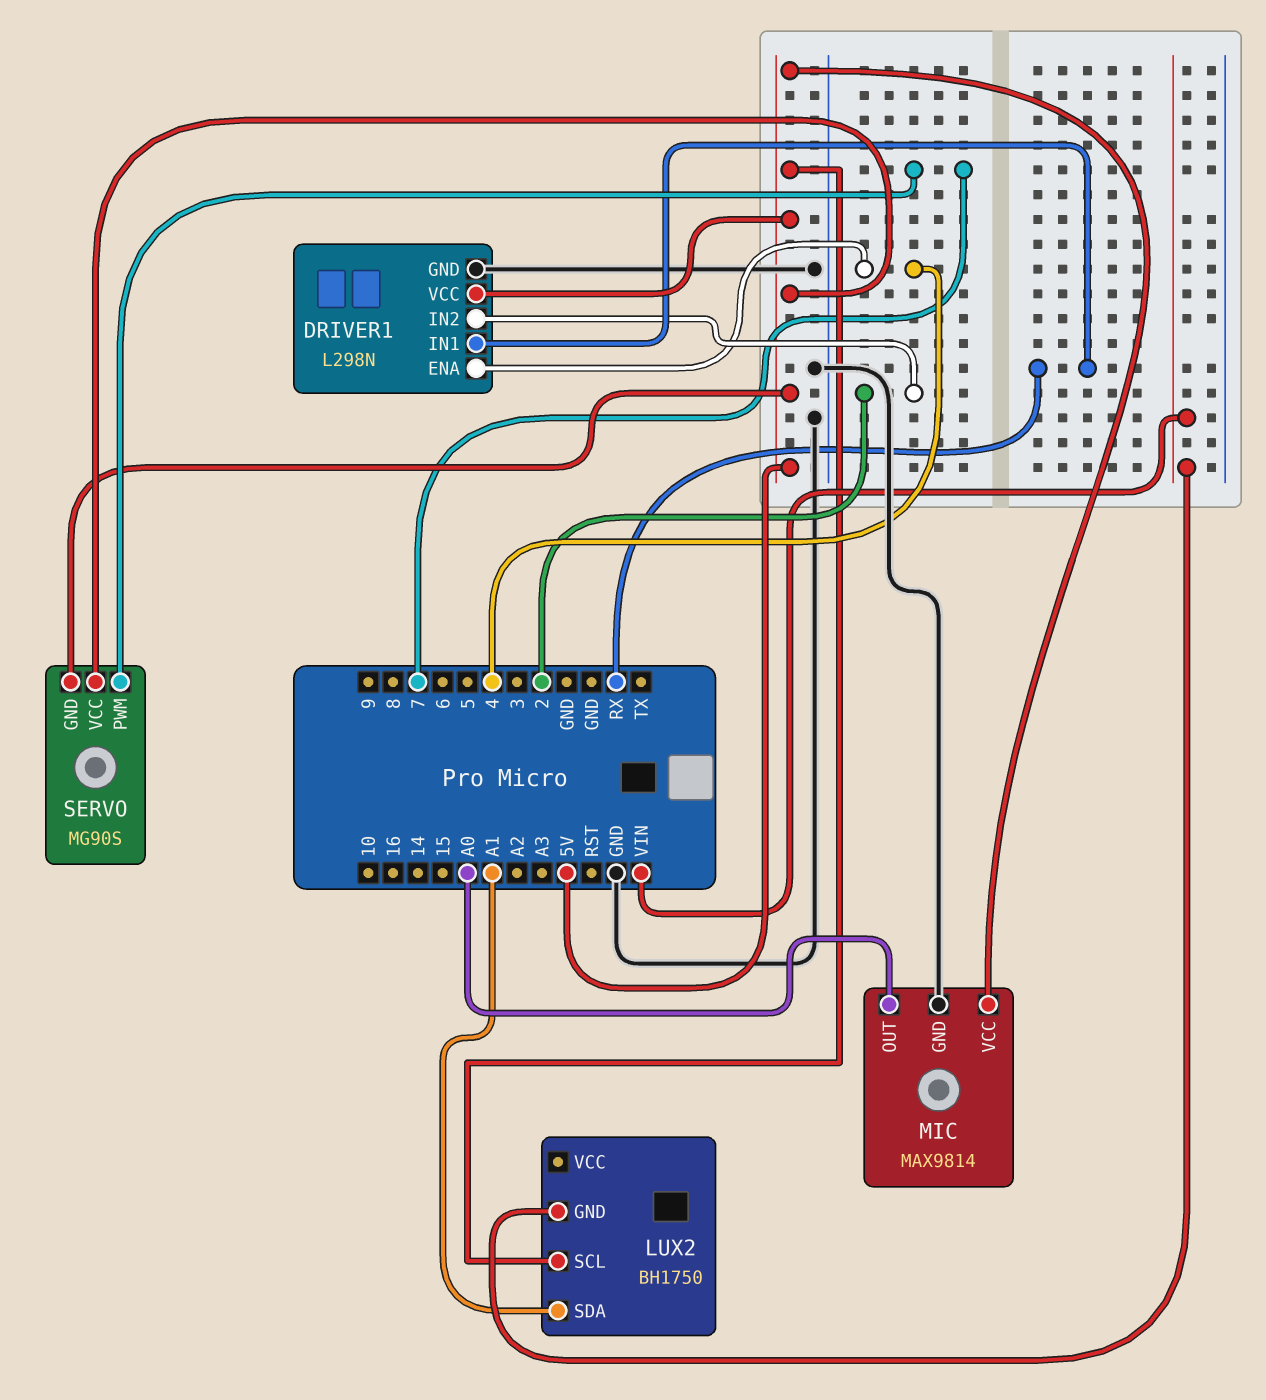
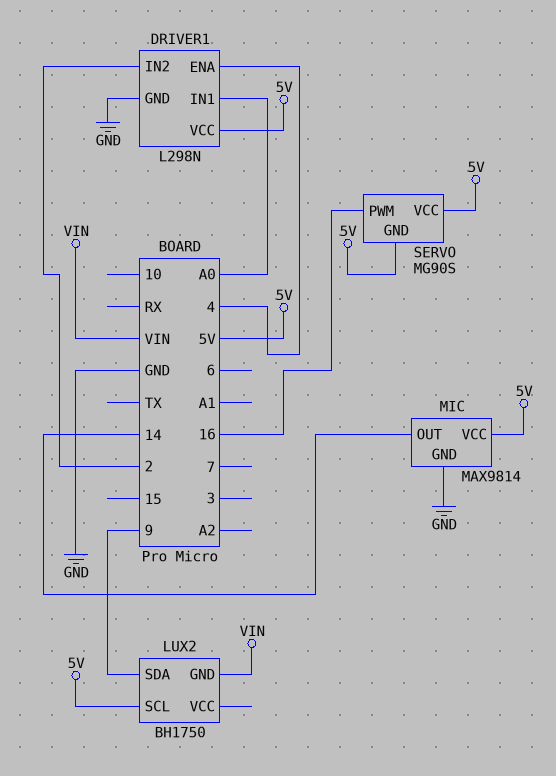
DRIVER1 pin IN1: RX -> A0
LUX2 pin SDA: A1 -> 9
MIC pin OUT: A0 -> 14
SERVO pin PWM: 7 -> 16

